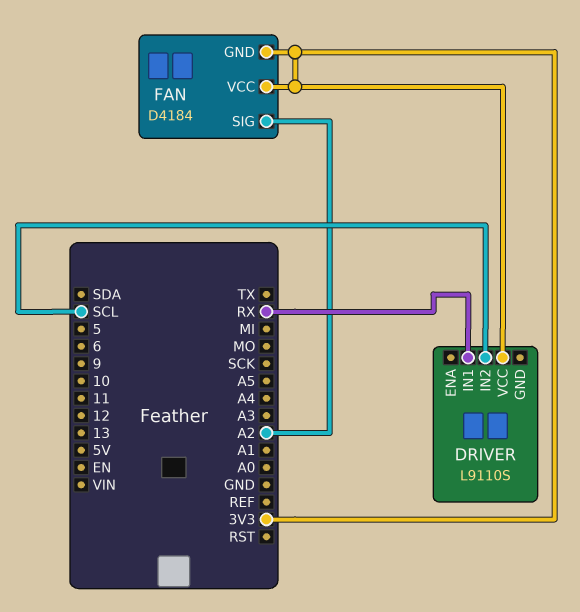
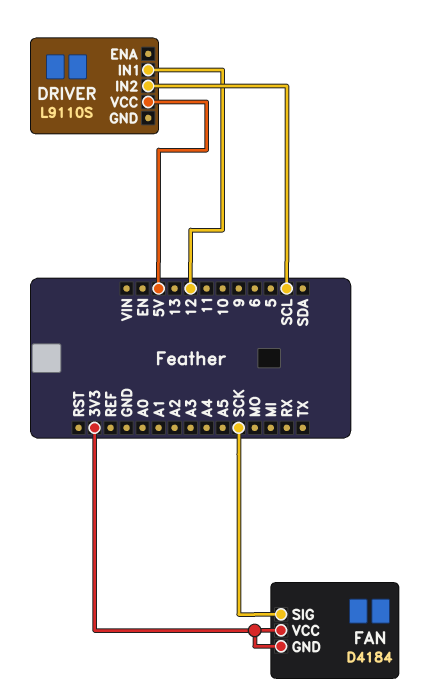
DRIVER pin IN1: RX -> 12
DRIVER pin VCC: 3V3 -> 5V
FAN pin SIG: A2 -> SCK

